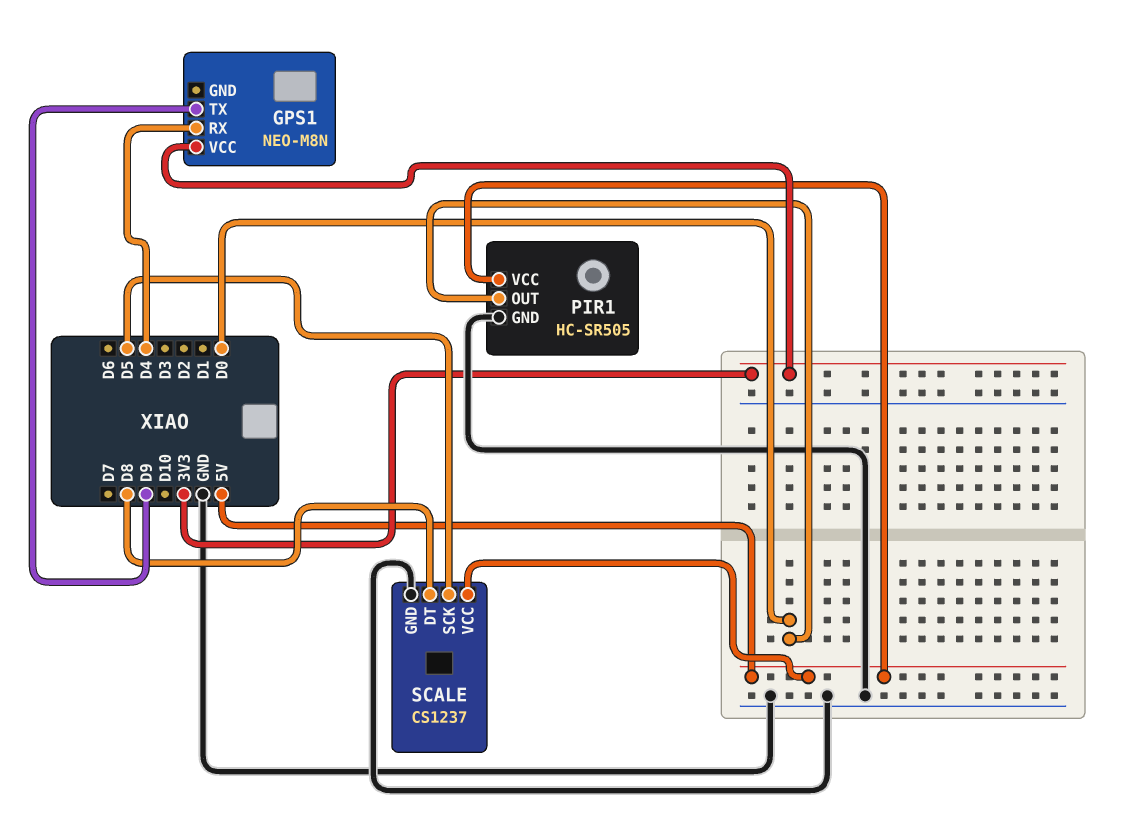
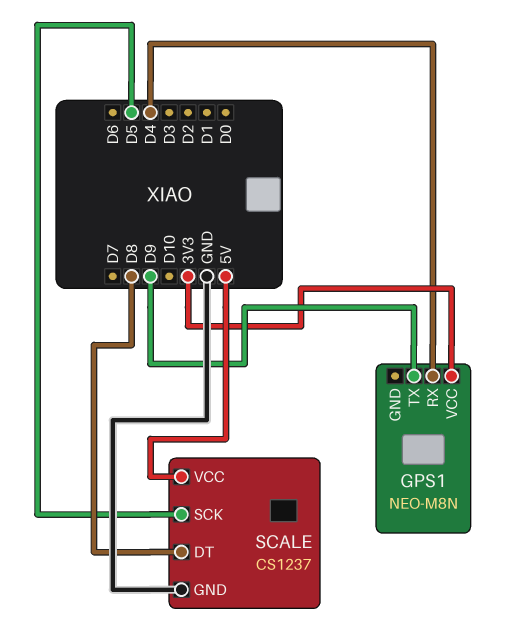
PIR1: HC-SR505 -> none
PIR1 pin GND: GND -> none
PIR1 pin OUT: D0 -> none
PIR1 pin VCC: 5V -> none

